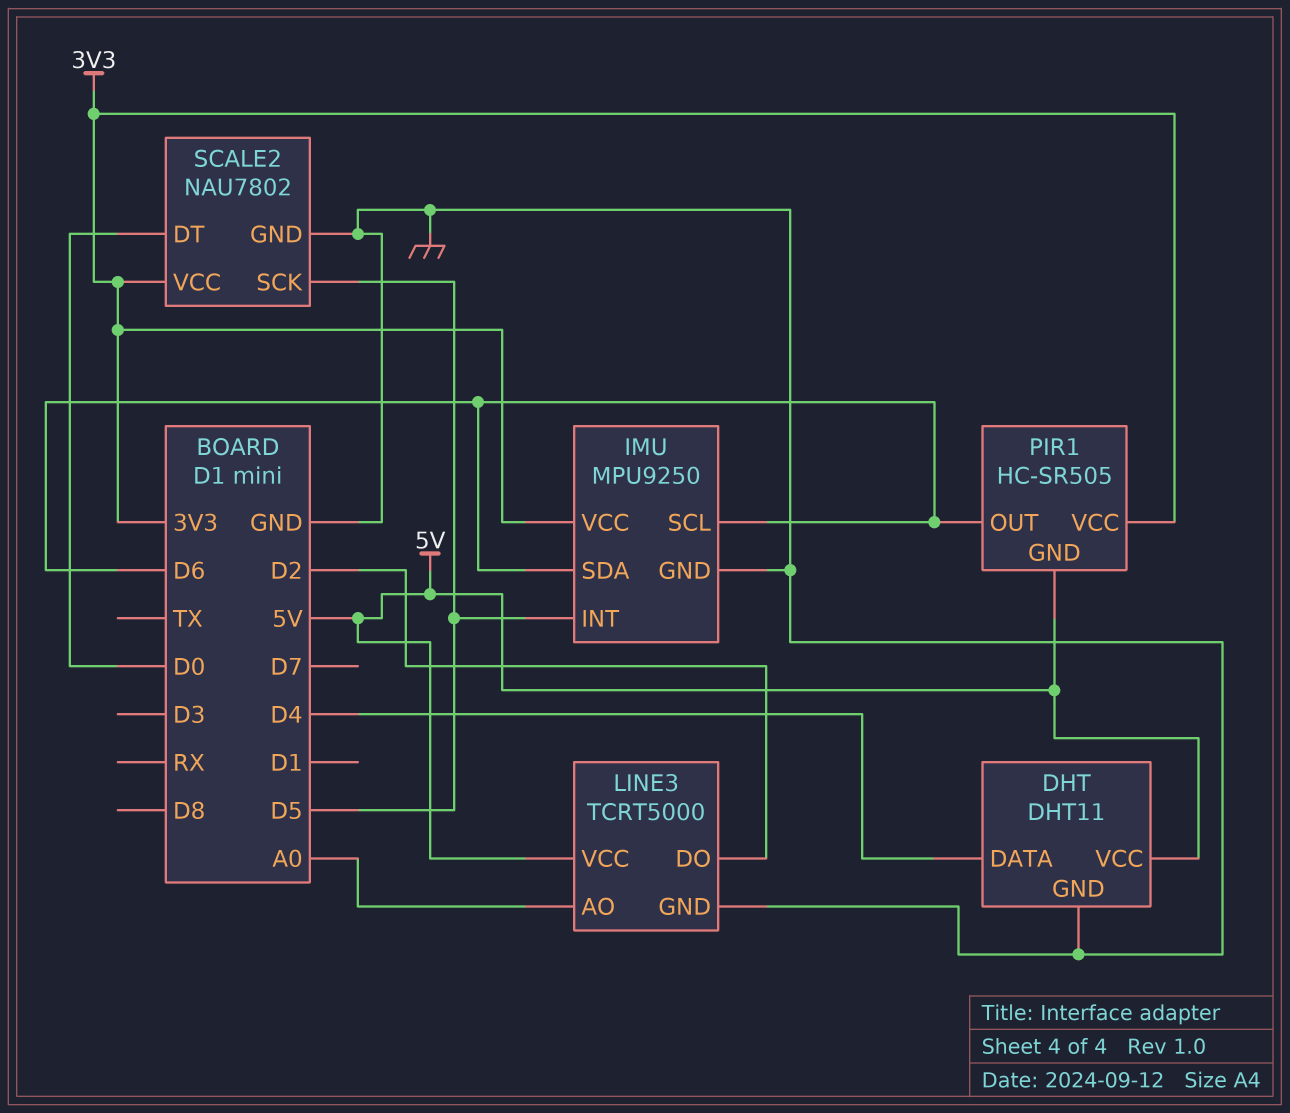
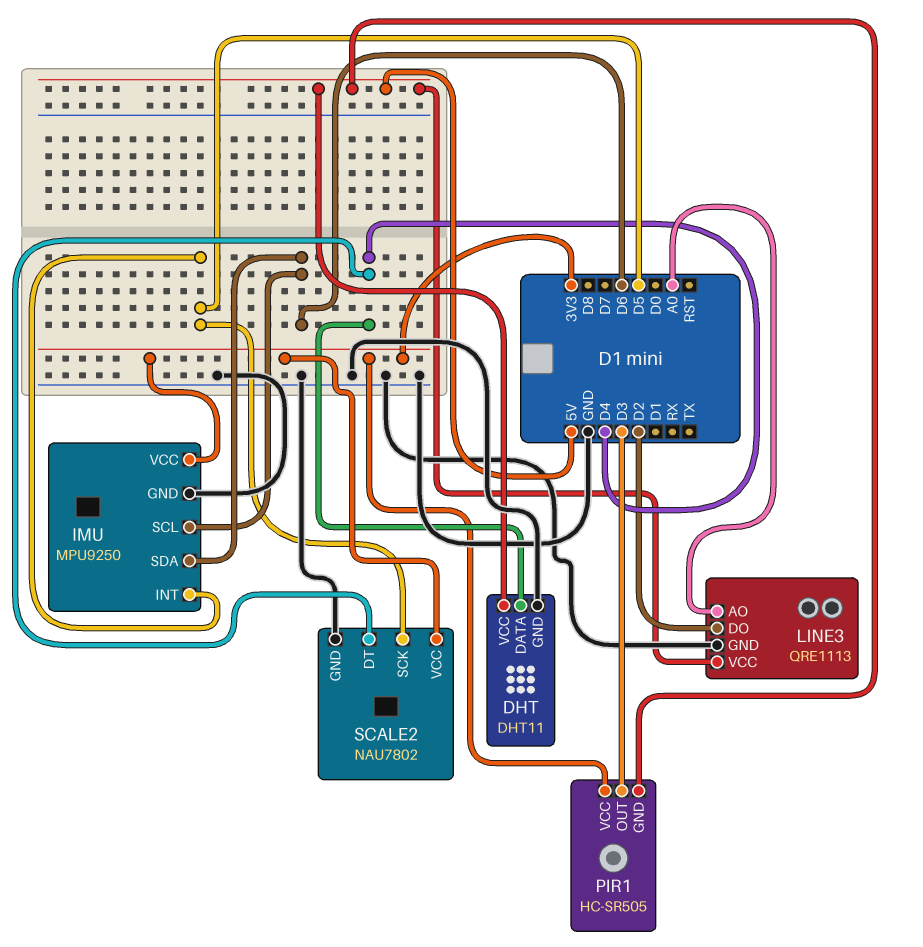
LINE3: TCRT5000 -> QRE1113
PIR1 pin OUT: D6 -> D3
SCALE2 pin DT: D0 -> D4

